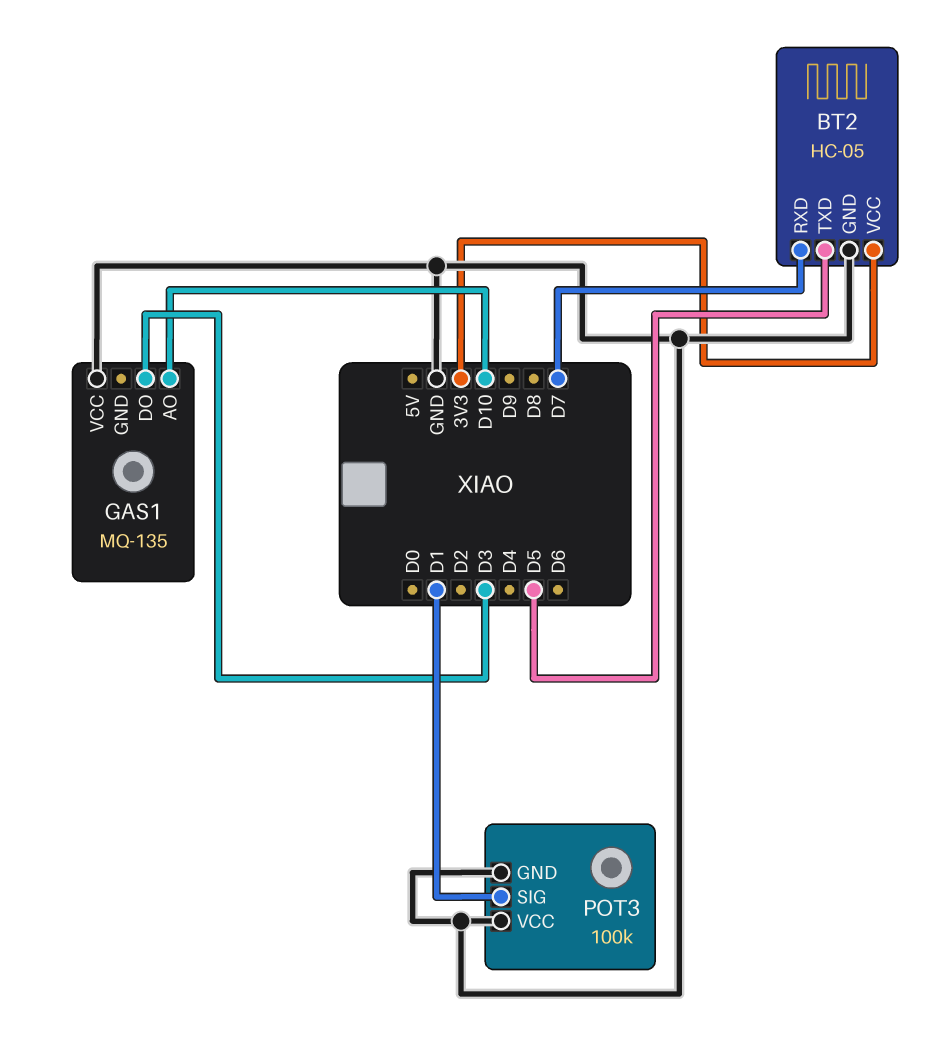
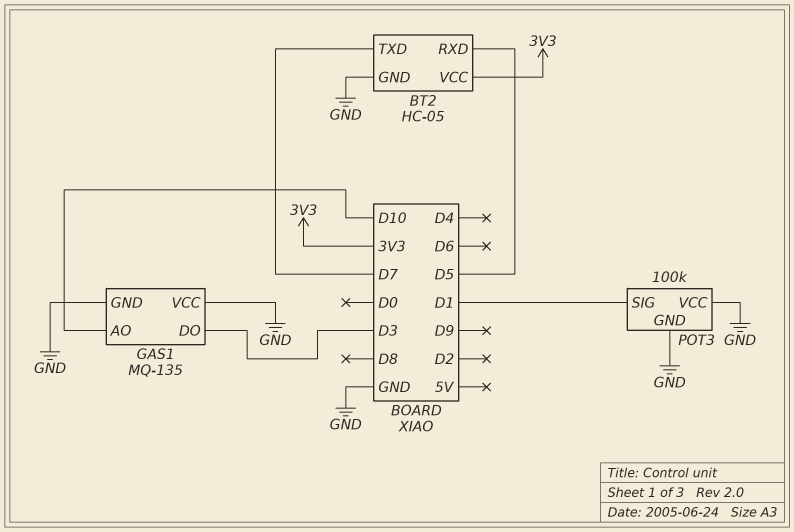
BT2 pin RXD: D7 -> D5
BT2 pin TXD: D5 -> D7
GAS1 pin GND: none -> GND

